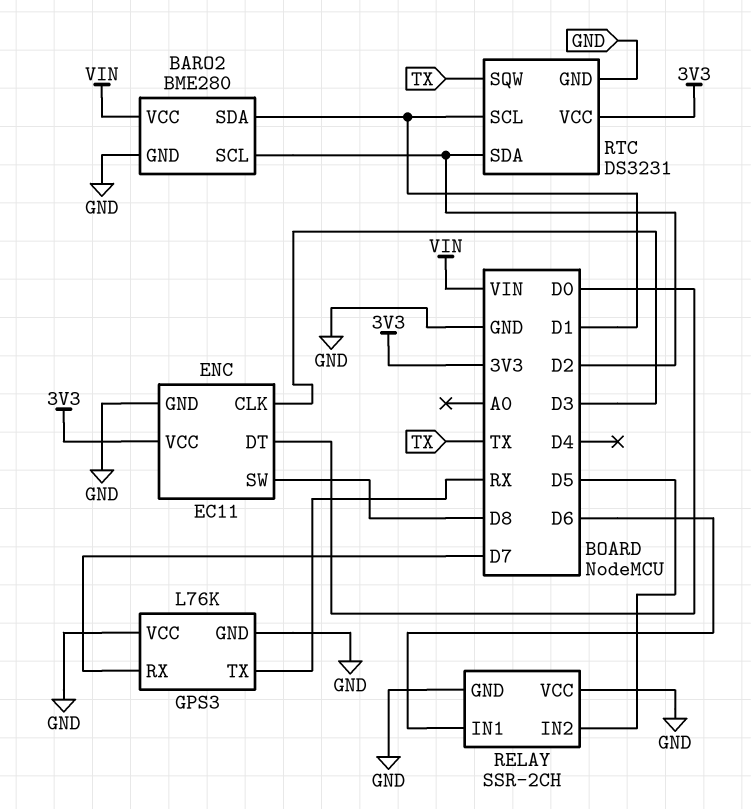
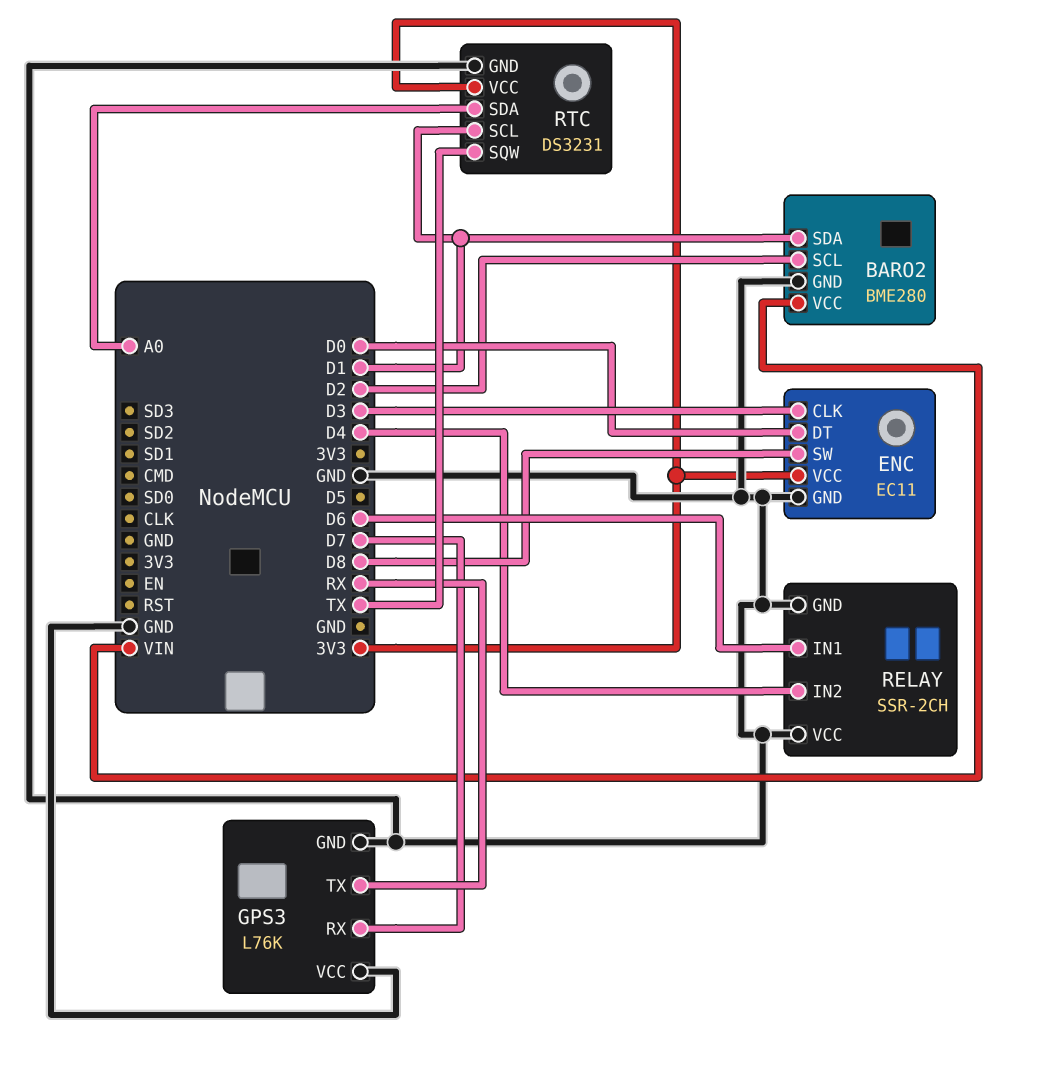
RELAY pin IN2: D5 -> D4
RTC pin SDA: D2 -> A0

